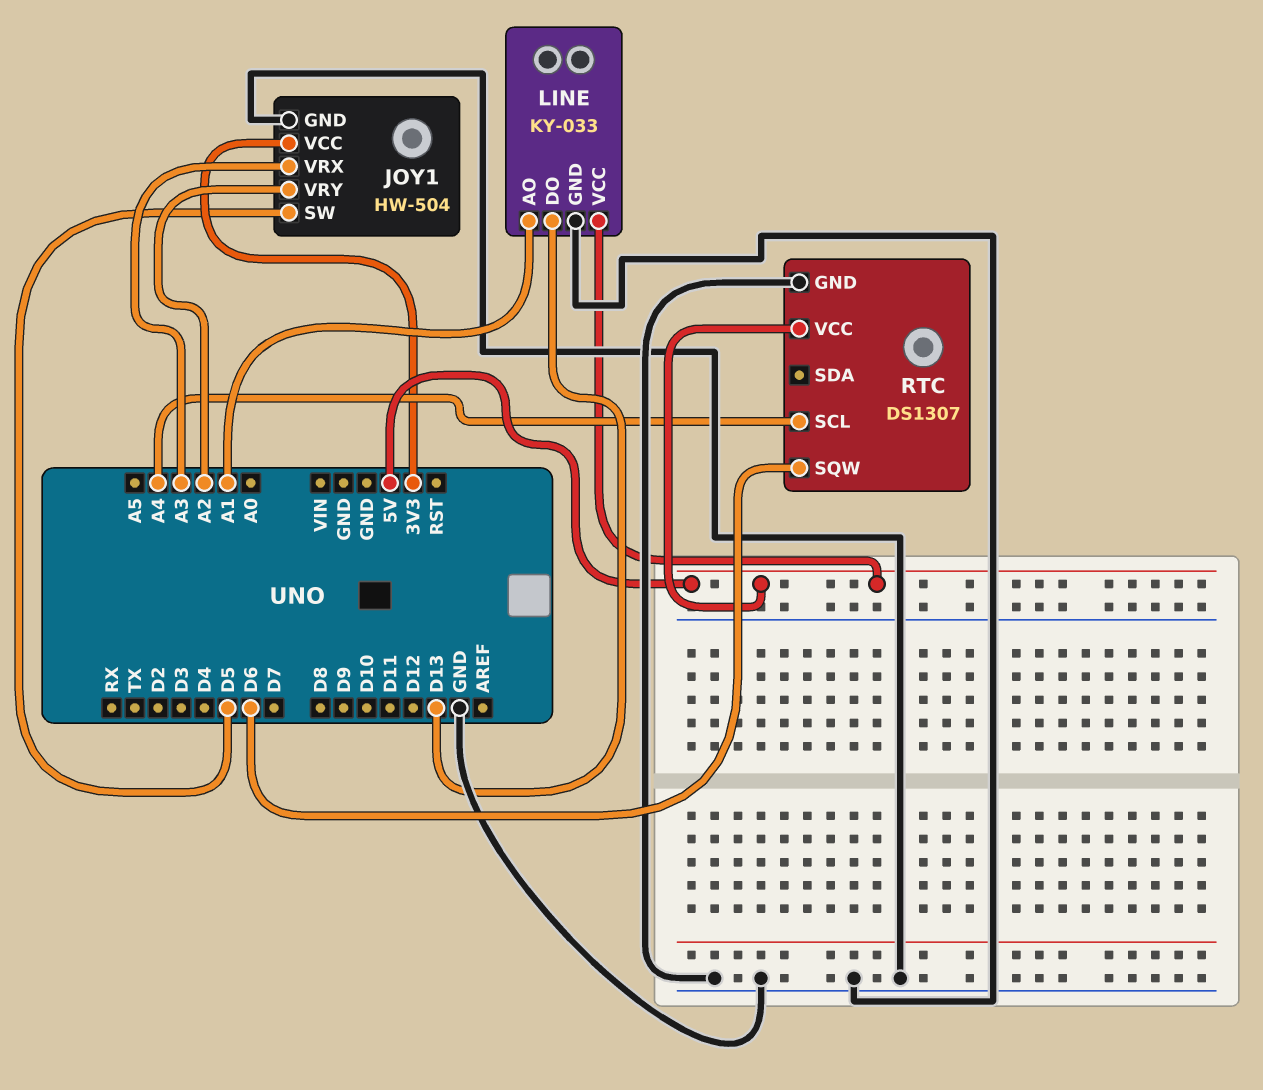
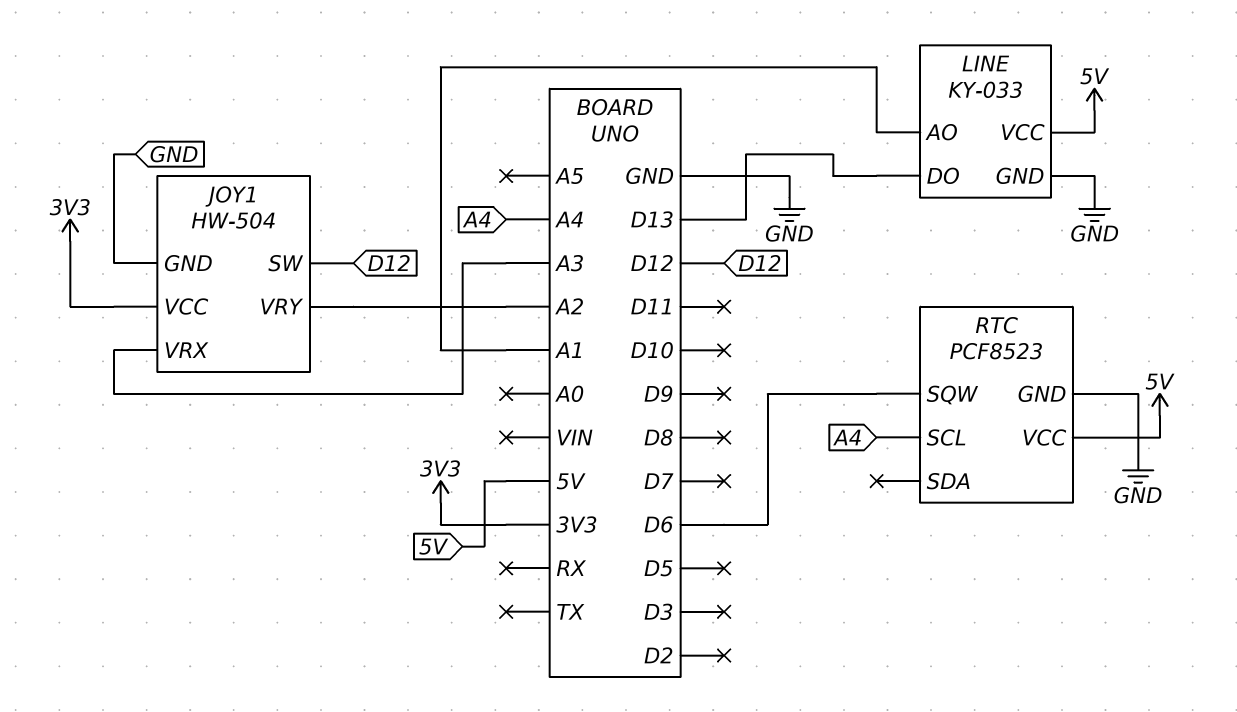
JOY1 pin SW: D5 -> D12
RTC: DS1307 -> PCF8523

